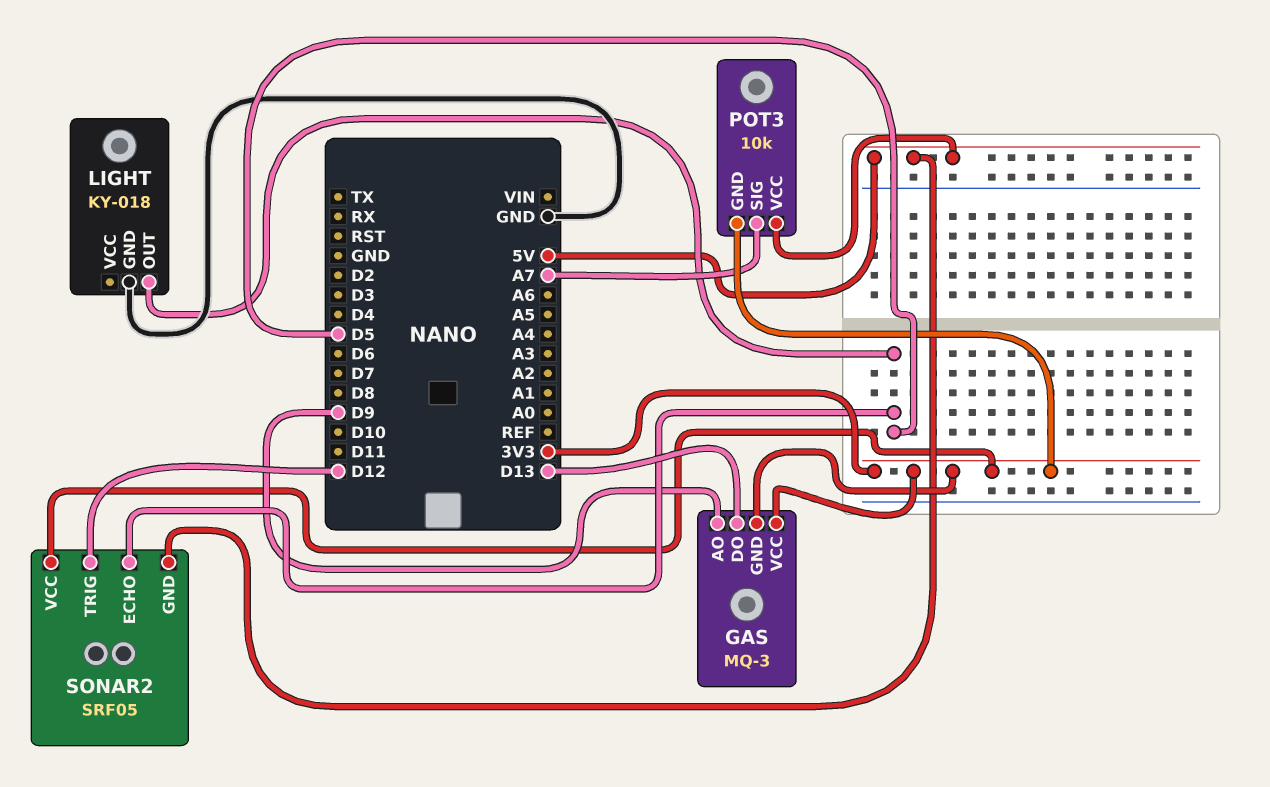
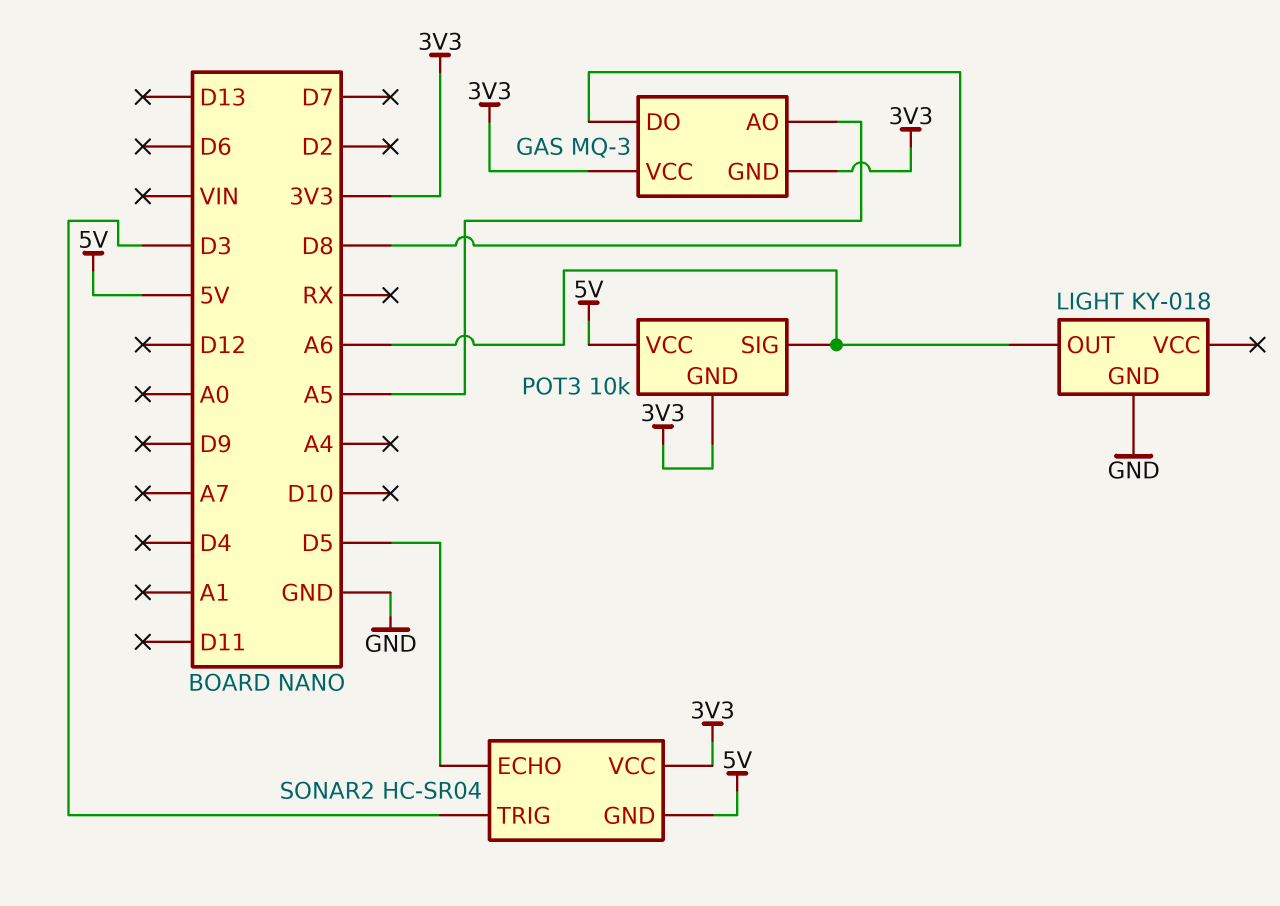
GAS pin AO: D9 -> A5
GAS pin DO: D13 -> D8
LIGHT pin OUT: D5 -> A6
POT3 pin SIG: A7 -> A6
SONAR2: SRF05 -> HC-SR04
SONAR2 pin TRIG: D12 -> D3

